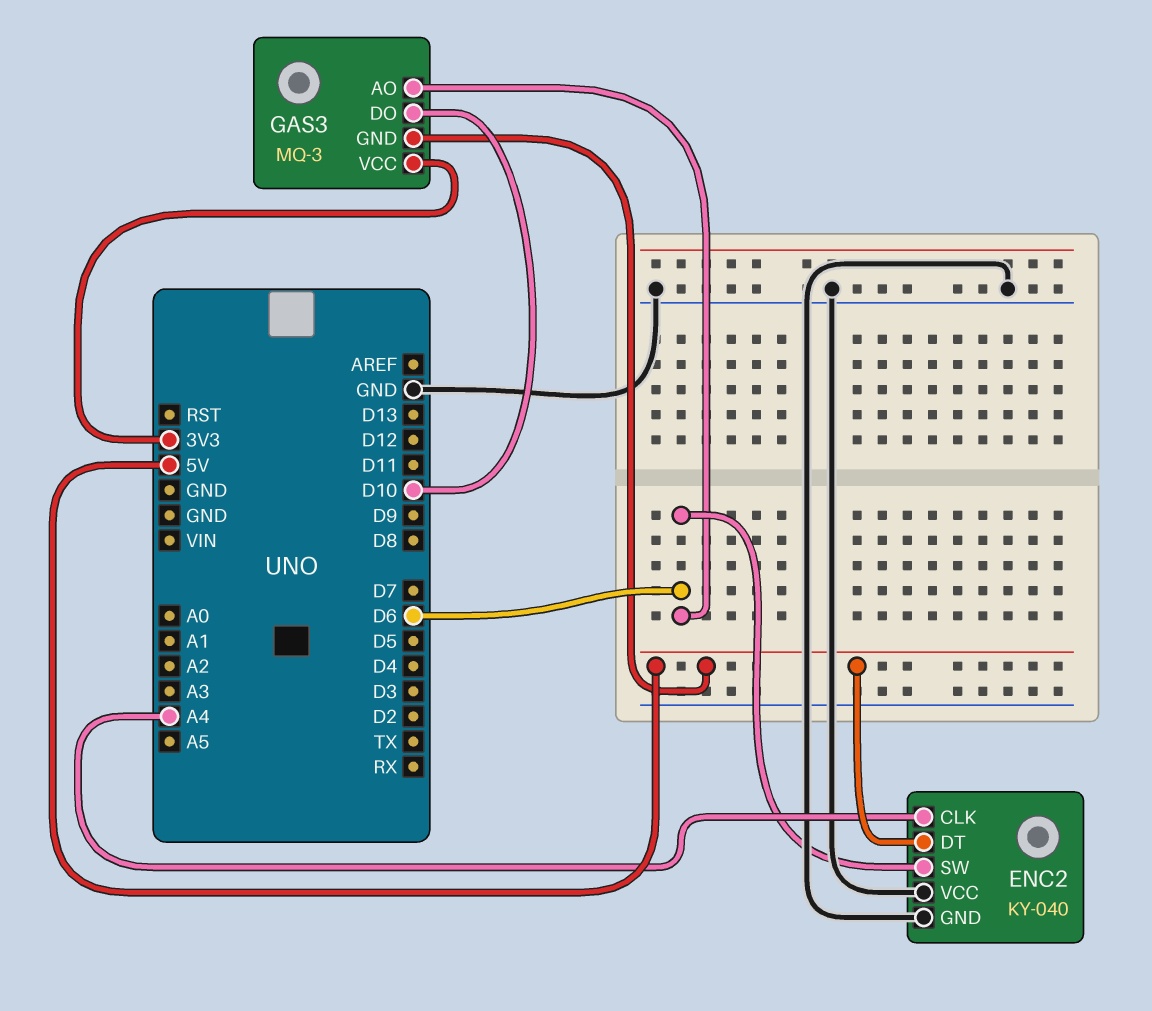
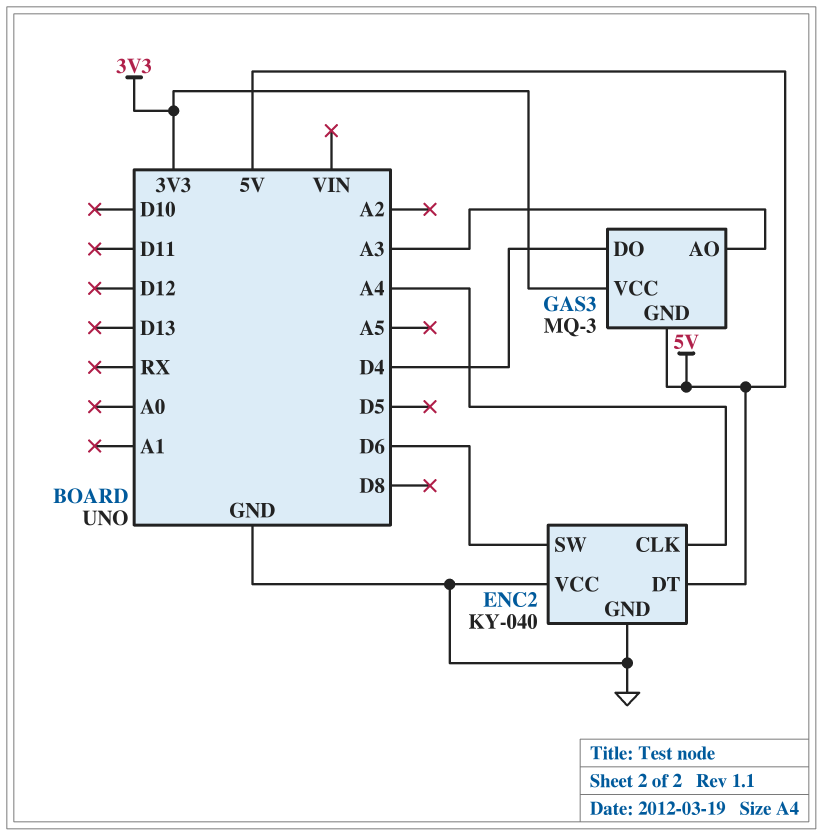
GAS3 pin AO: D6 -> A3
GAS3 pin DO: D10 -> D4

